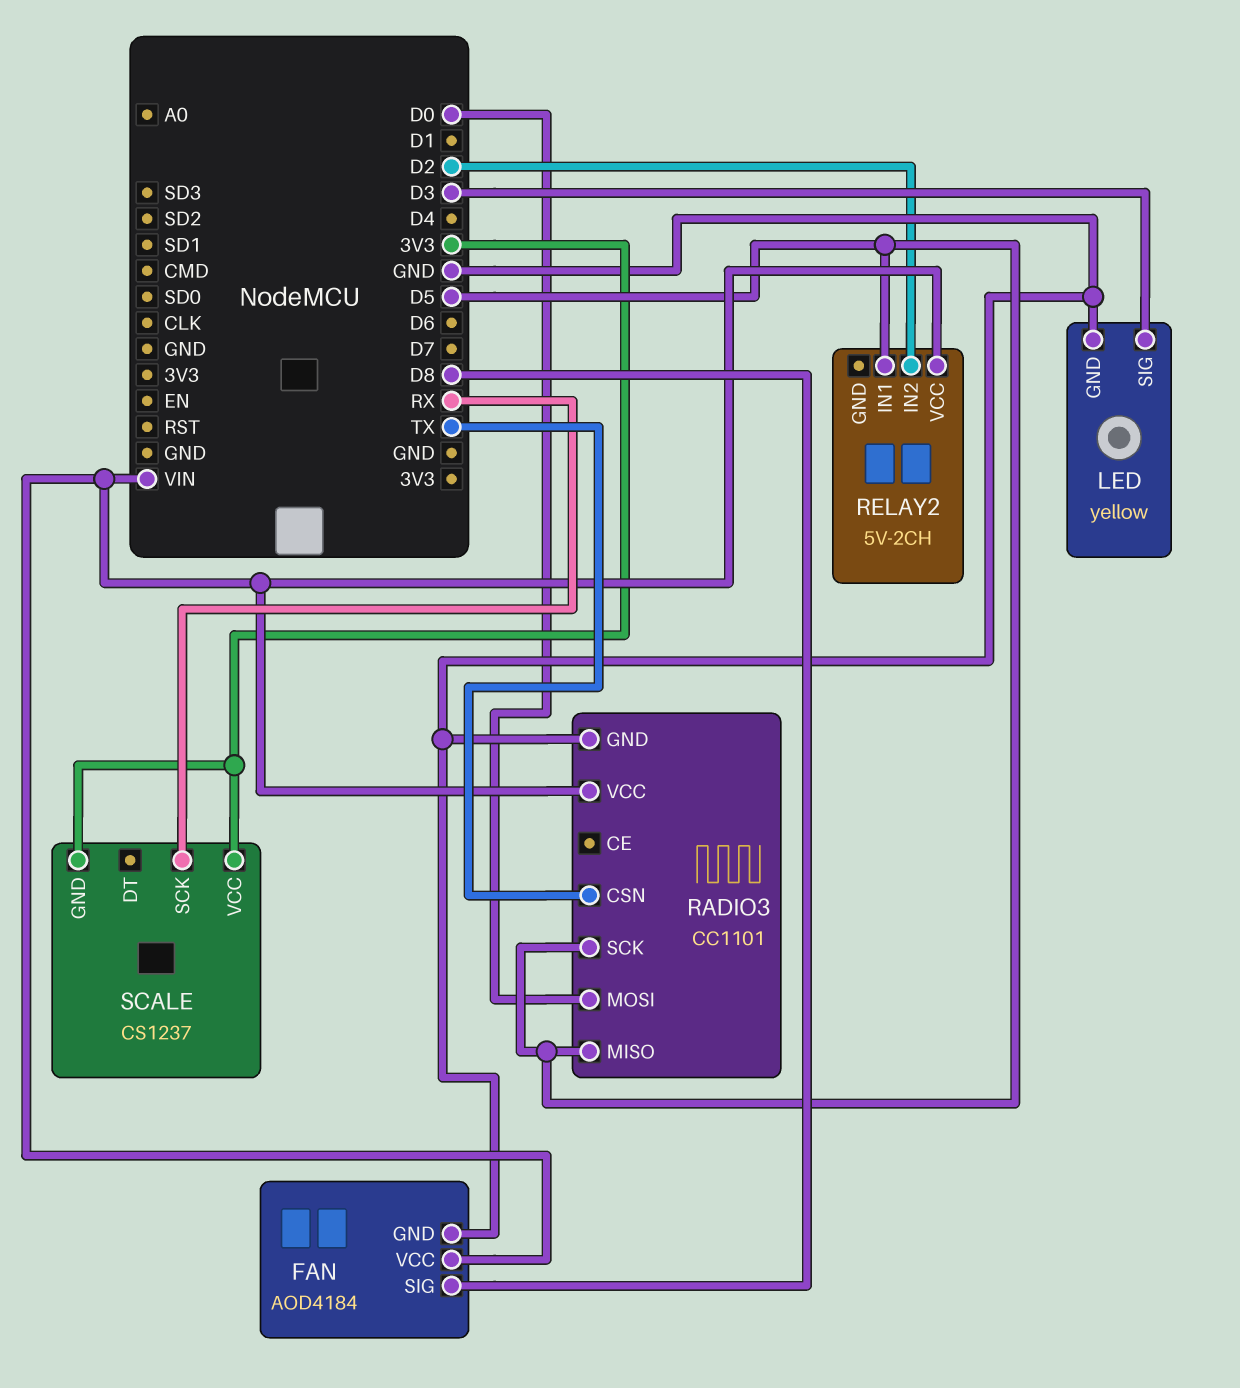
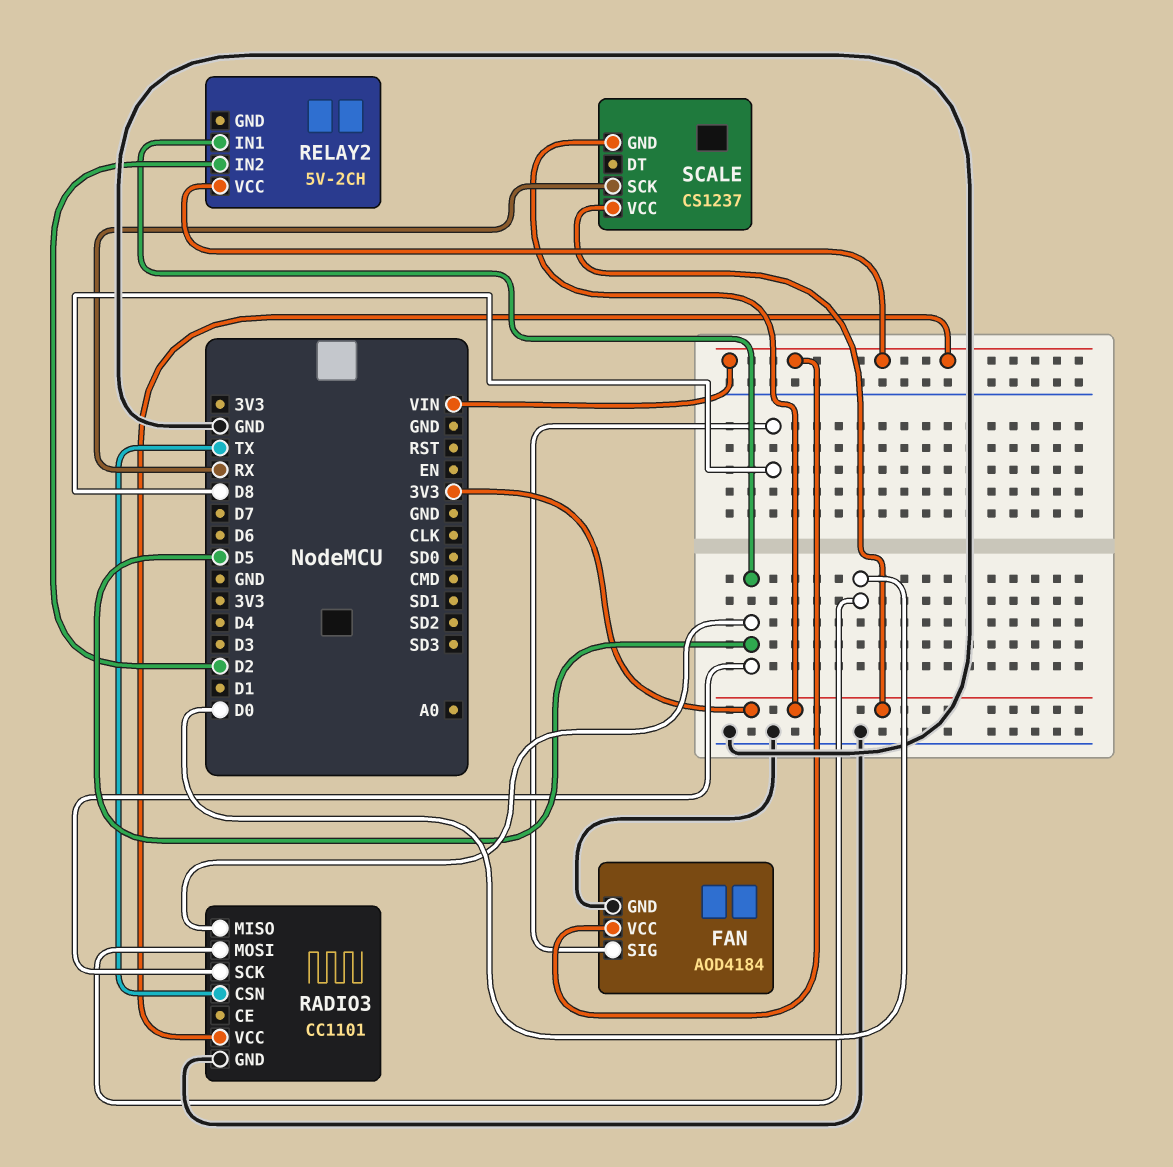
LED: yellow -> none
LED pin GND: GND -> none
LED pin SIG: D3 -> none

